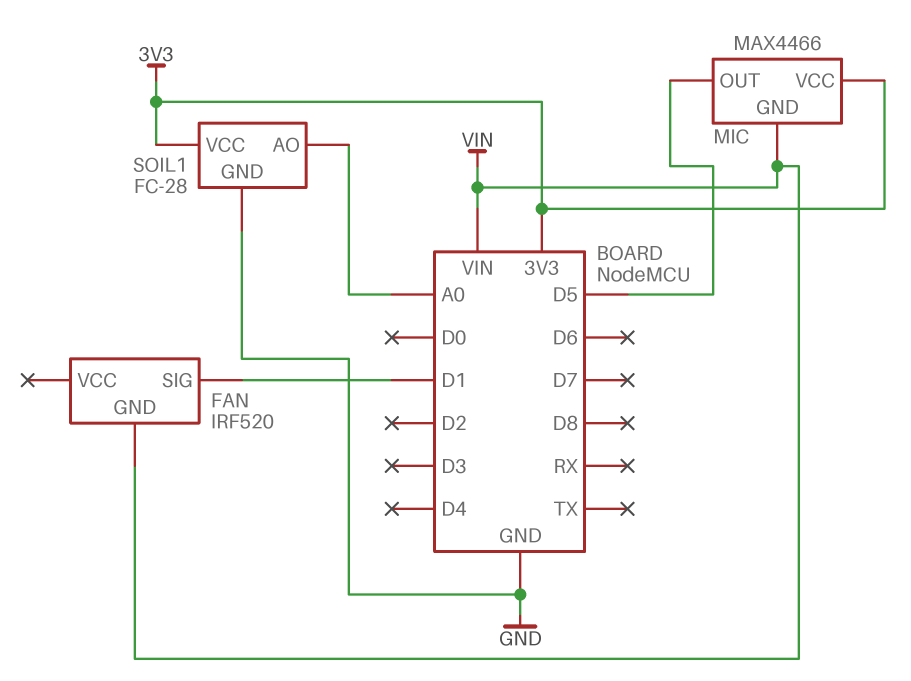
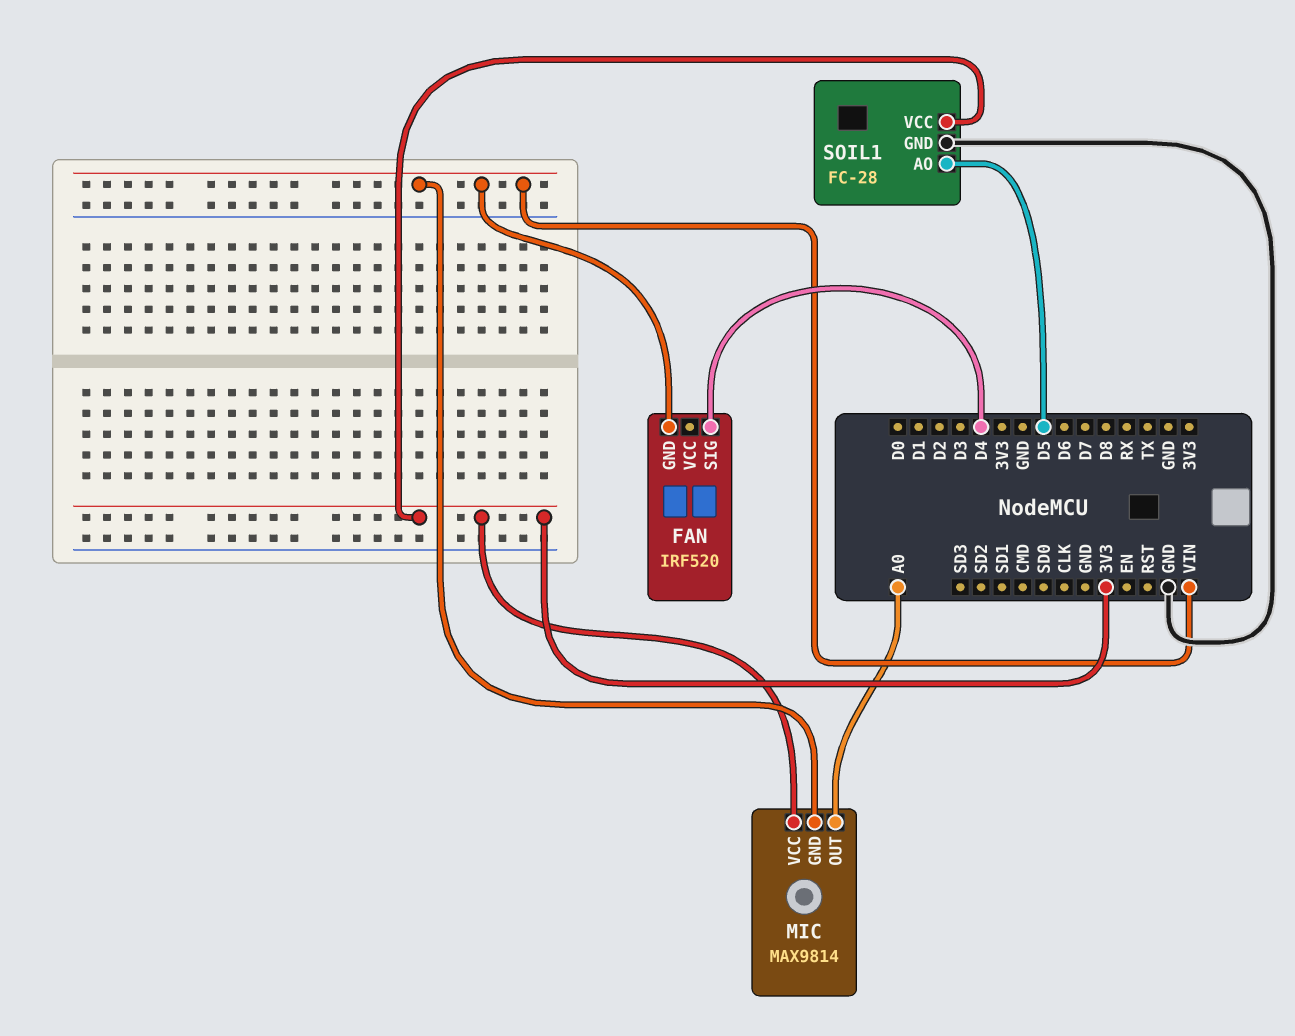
FAN pin SIG: D1 -> D4
MIC: MAX4466 -> MAX9814
MIC pin OUT: D5 -> A0
SOIL1 pin AO: A0 -> D5

